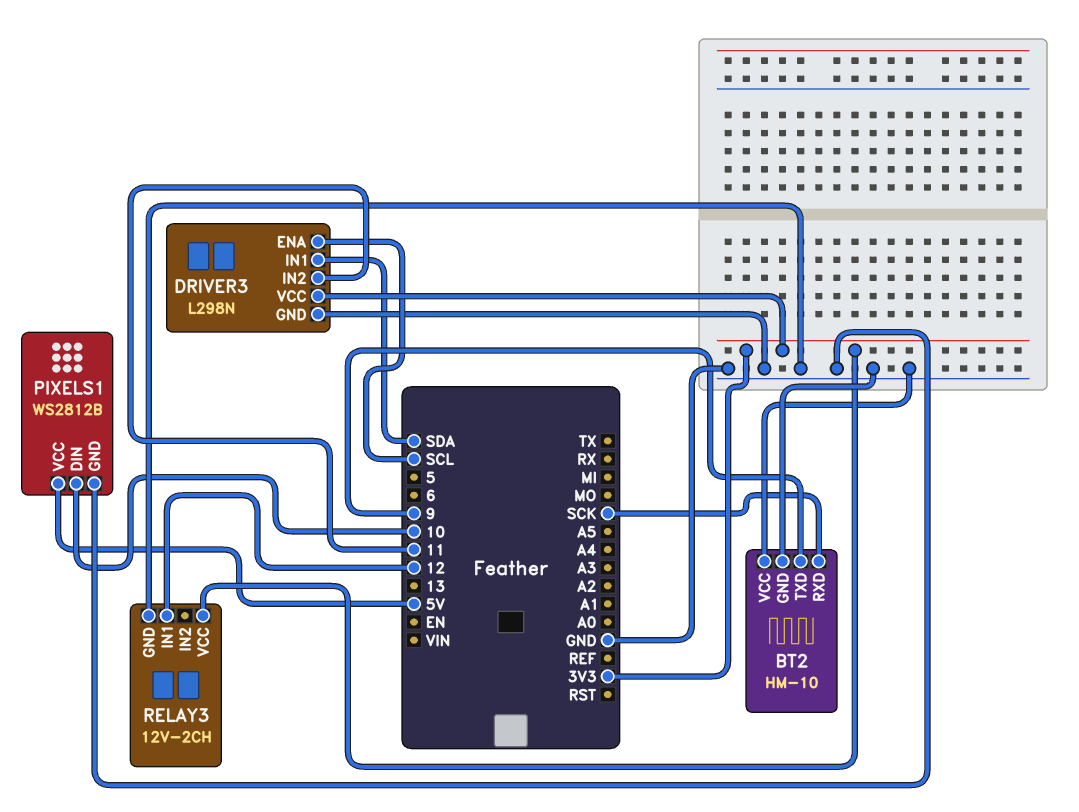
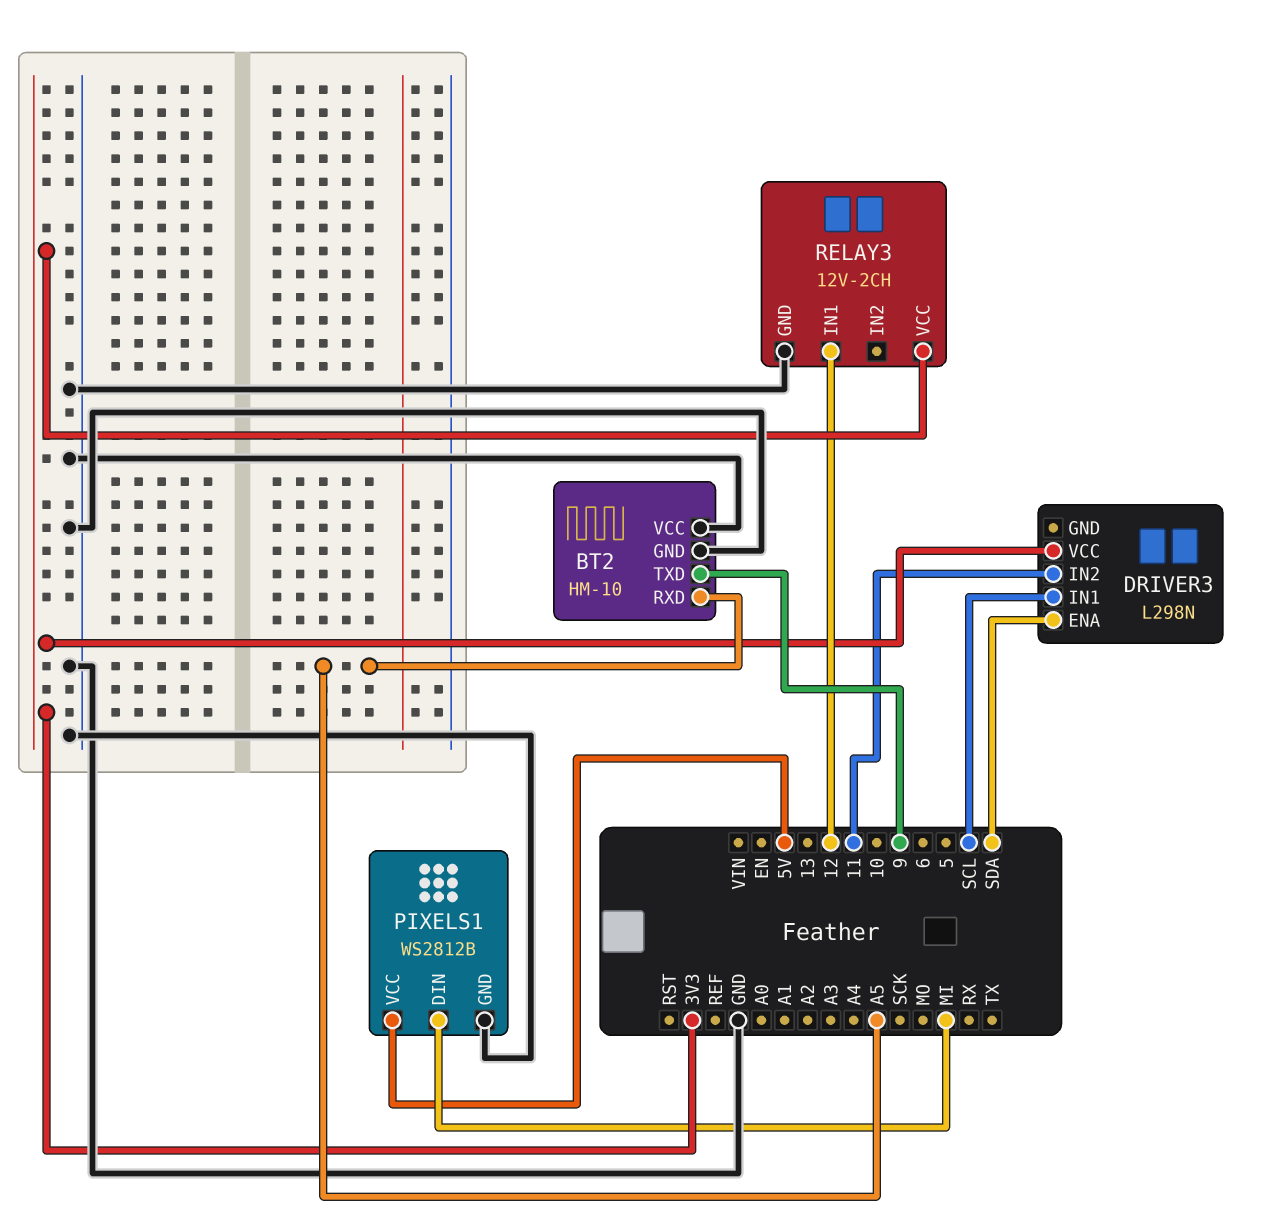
BT2 pin RXD: SCK -> A5
DRIVER3 pin ENA: SCL -> SDA
DRIVER3 pin GND: GND -> none
DRIVER3 pin IN1: SDA -> SCL
PIXELS1 pin DIN: 10 -> MI

